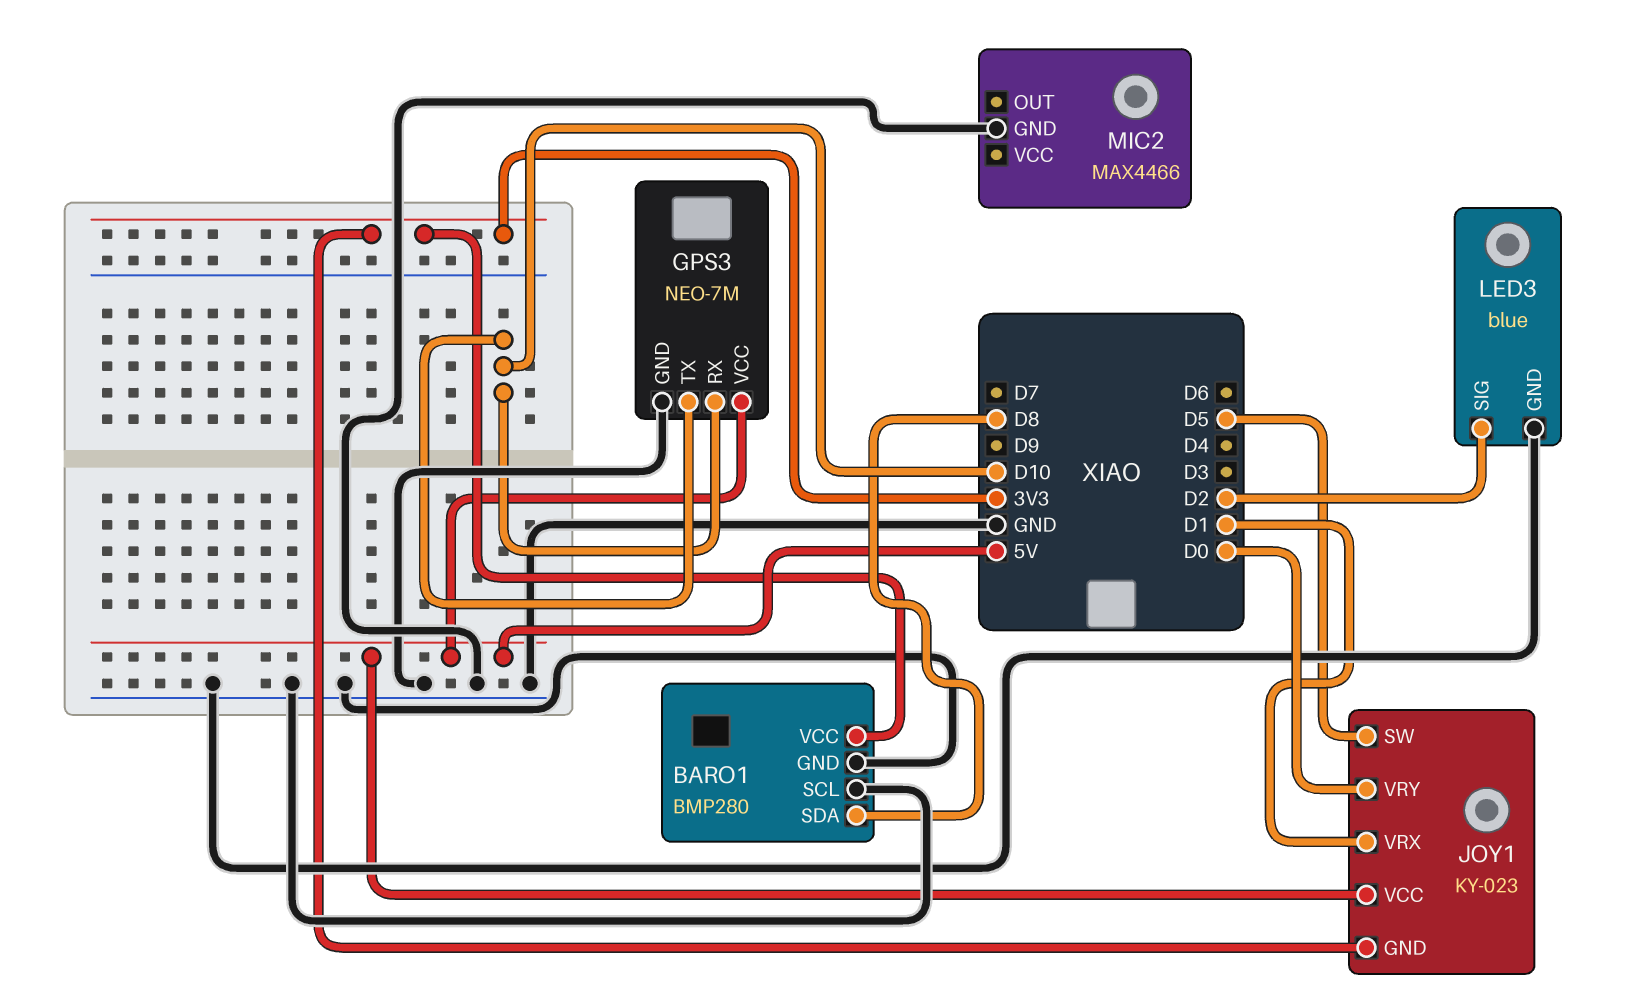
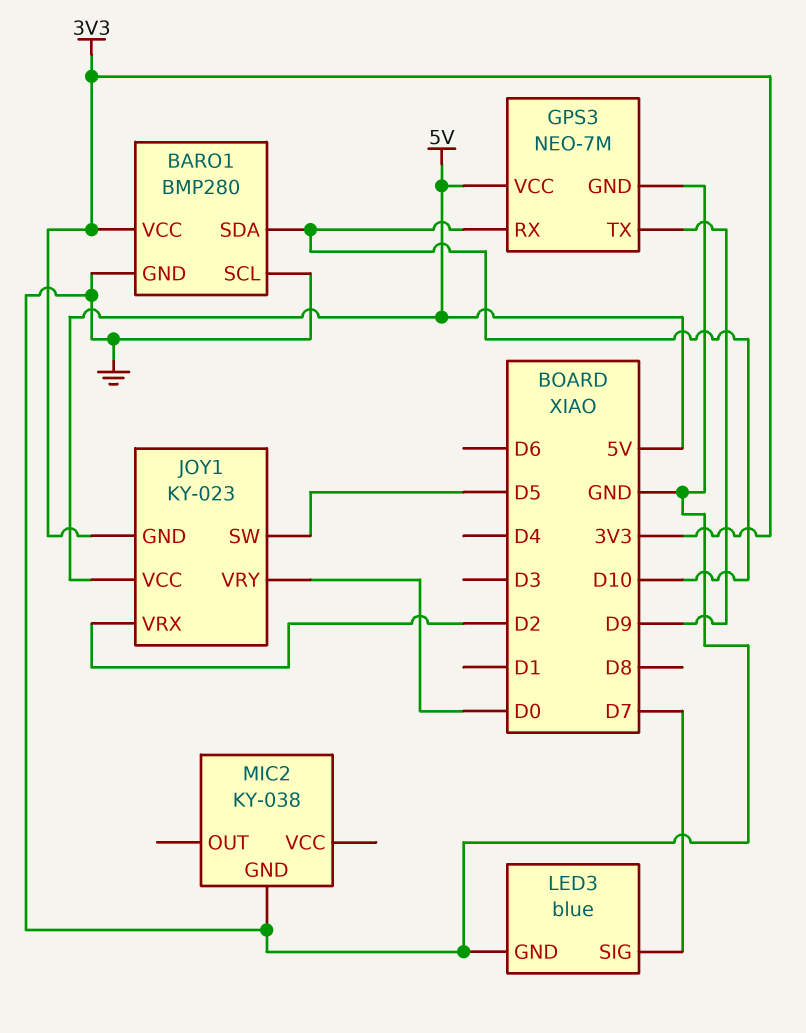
BARO1 pin SDA: D8 -> D10
GPS3 pin TX: D10 -> D9
JOY1 pin VRX: D1 -> D2
LED3 pin SIG: D2 -> D7
MIC2: MAX4466 -> KY-038

